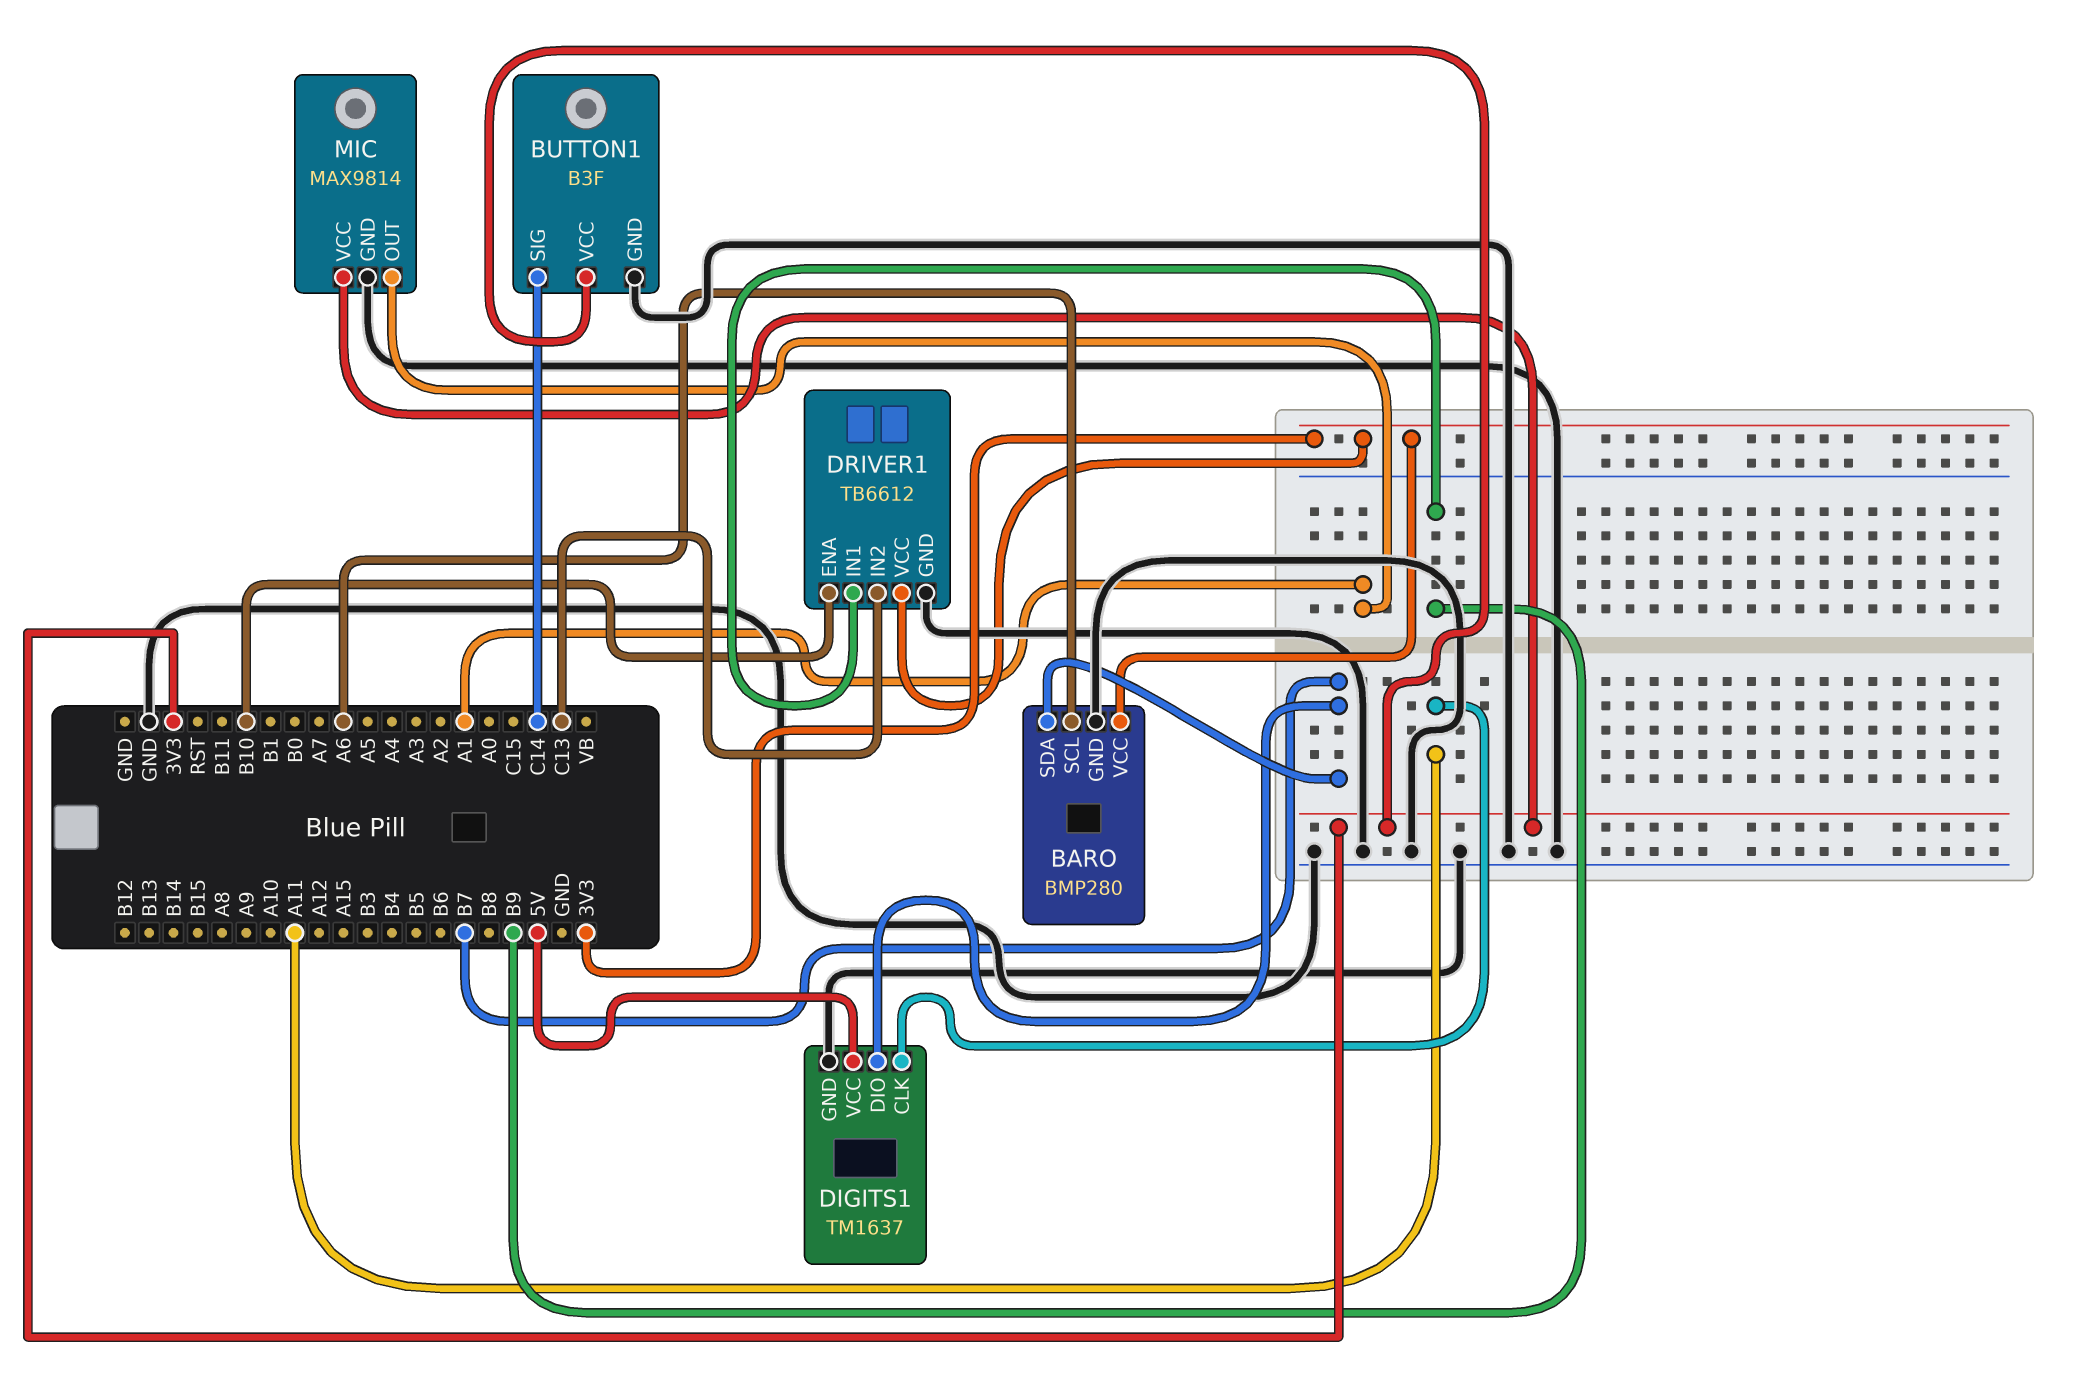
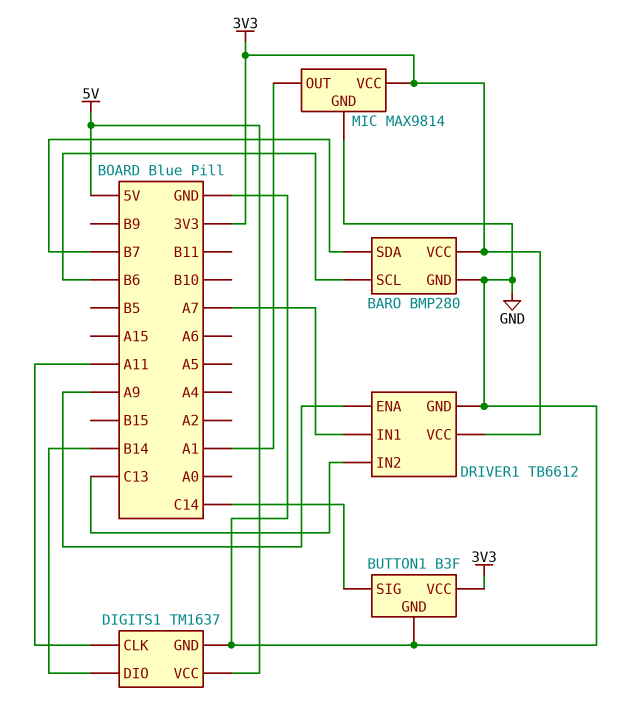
BARO pin SCL: A6 -> B6
DIGITS1 pin DIO: B7 -> B14
DRIVER1 pin ENA: B10 -> A9
DRIVER1 pin IN1: B9 -> A7

